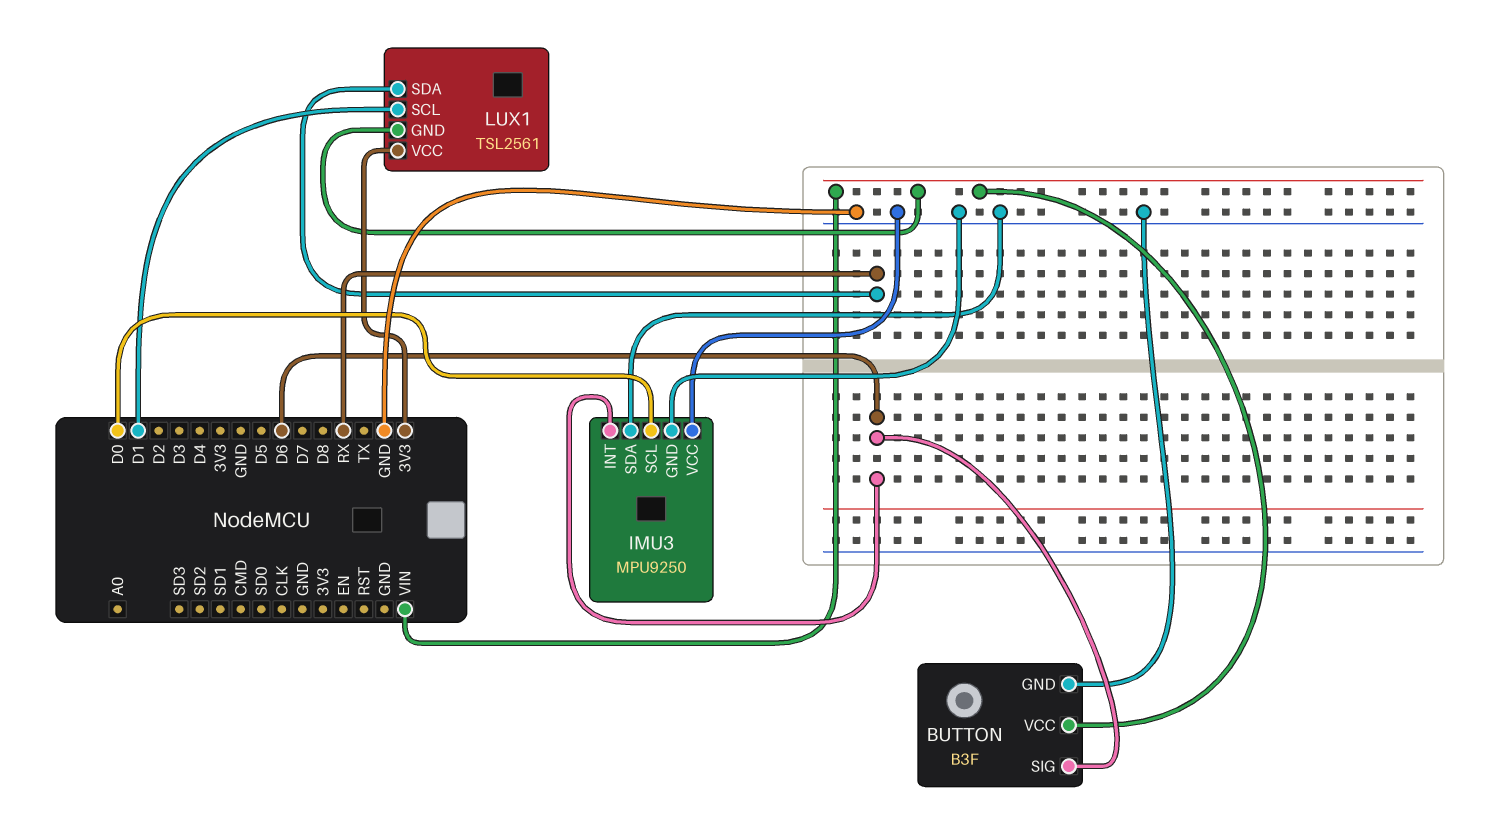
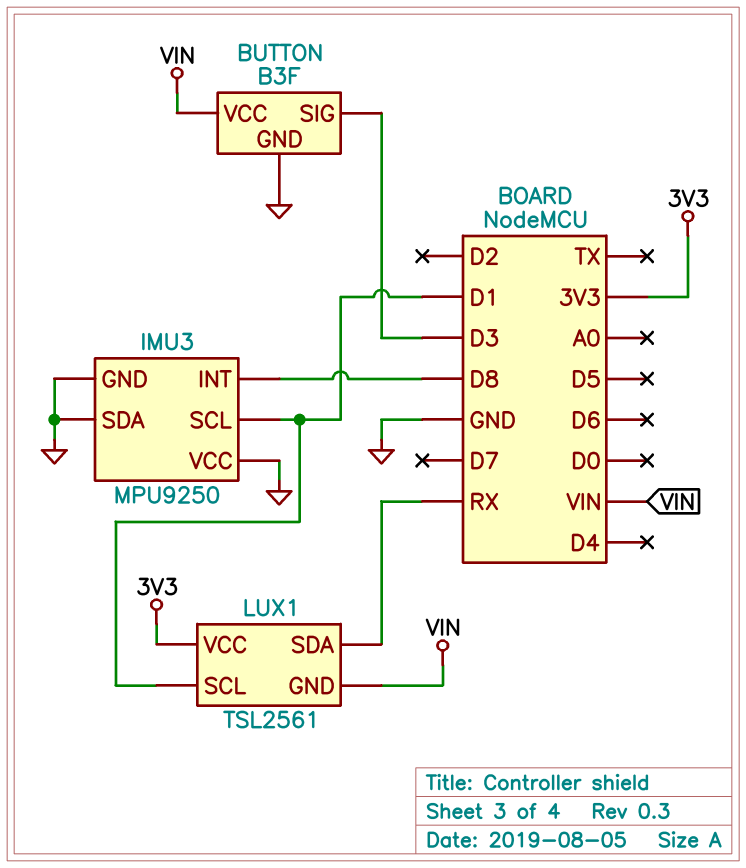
BUTTON pin SIG: D6 -> D3
IMU3 pin INT: D6 -> D8
IMU3 pin SCL: D0 -> D1

